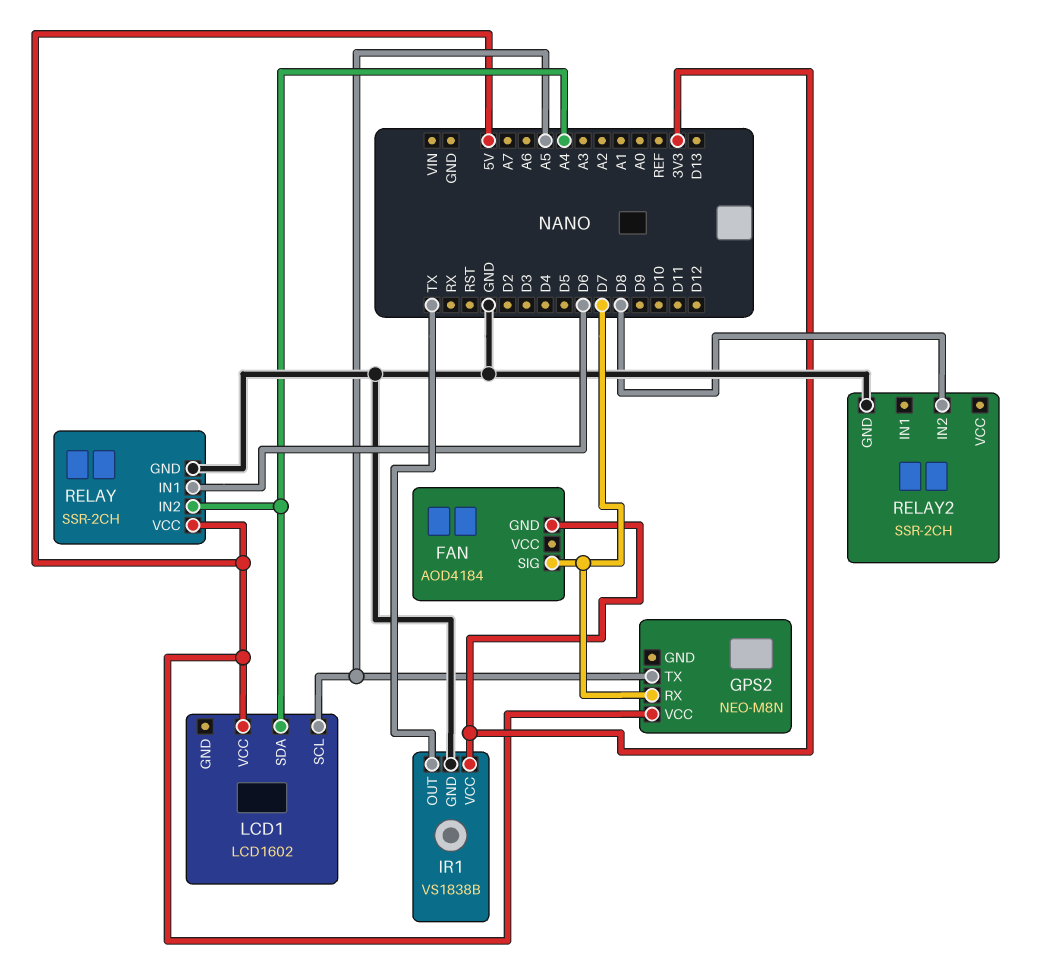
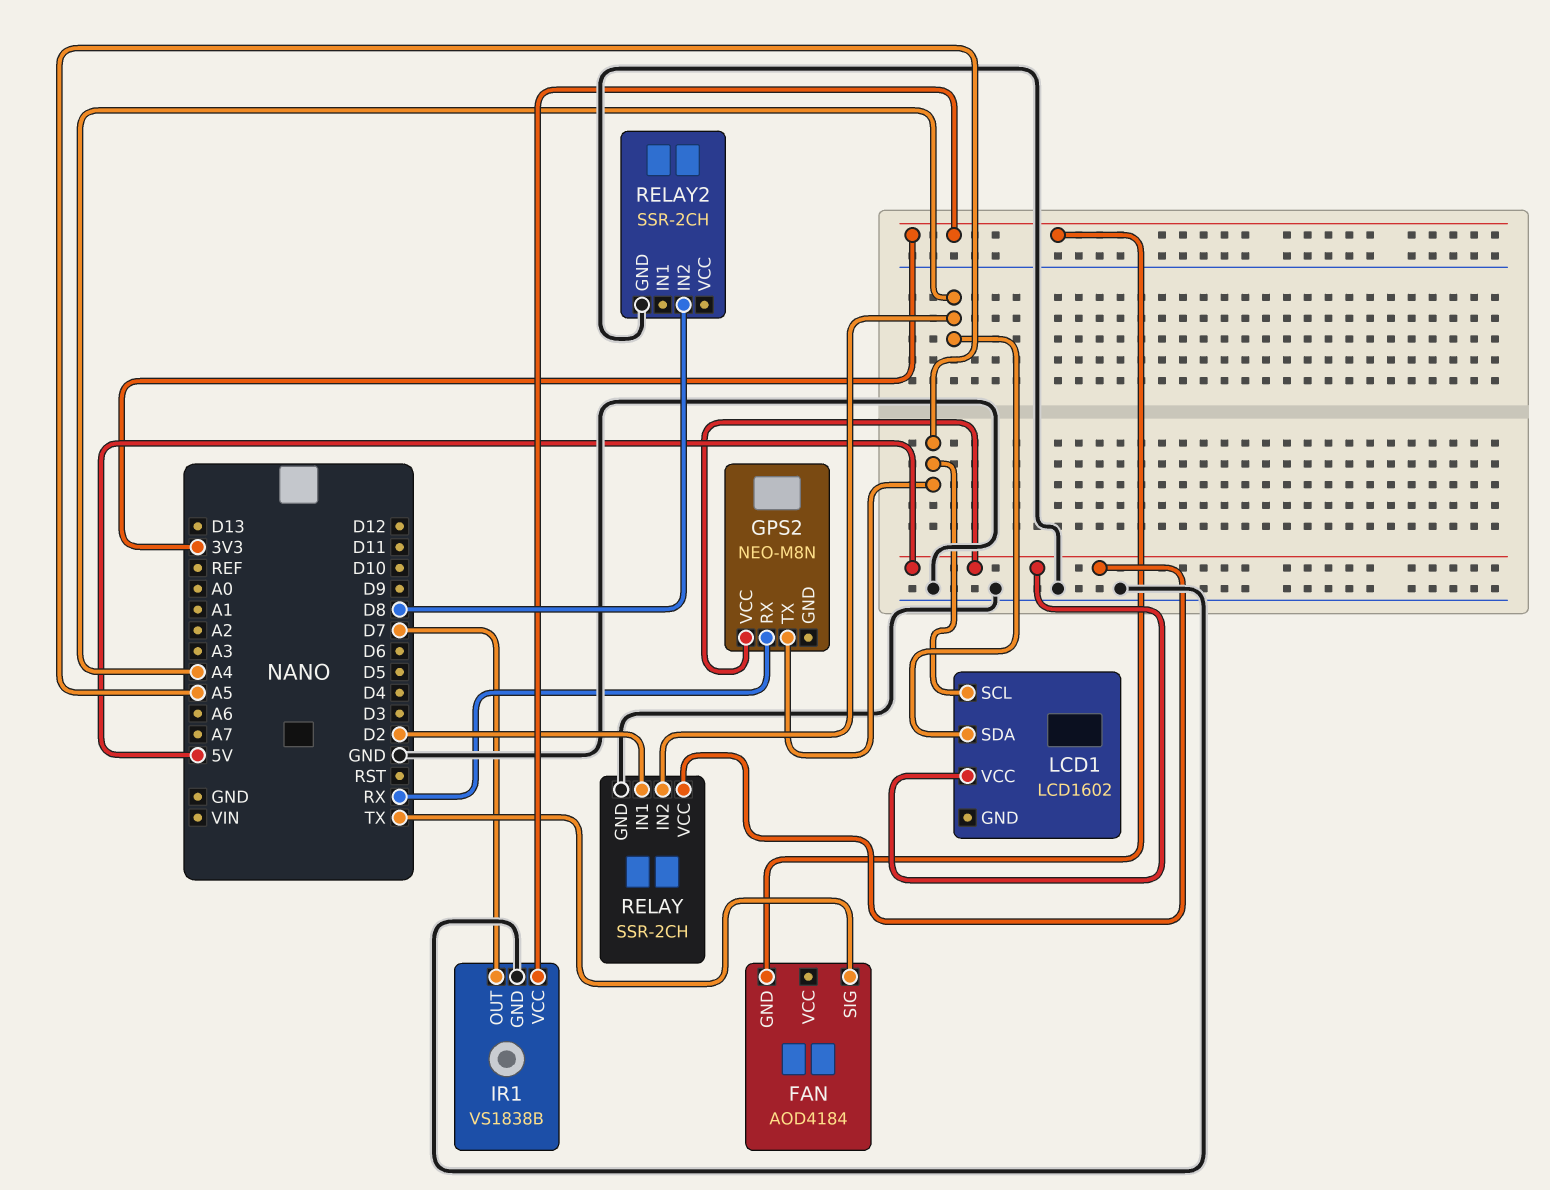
FAN pin SIG: D7 -> TX
GPS2 pin RX: D7 -> RX
IR1 pin OUT: TX -> D7
RELAY pin IN1: D6 -> D2

